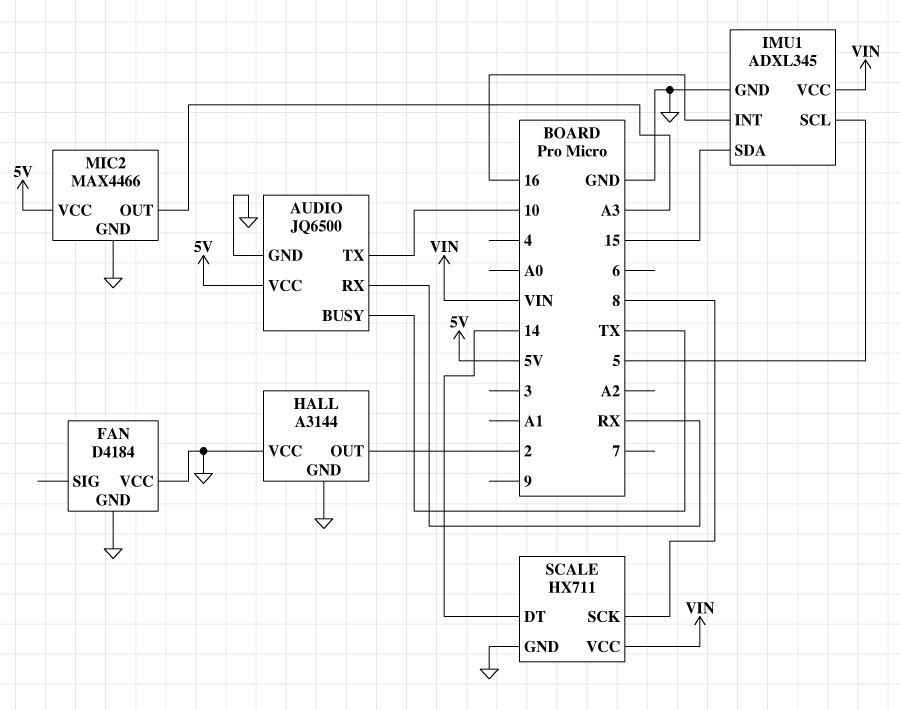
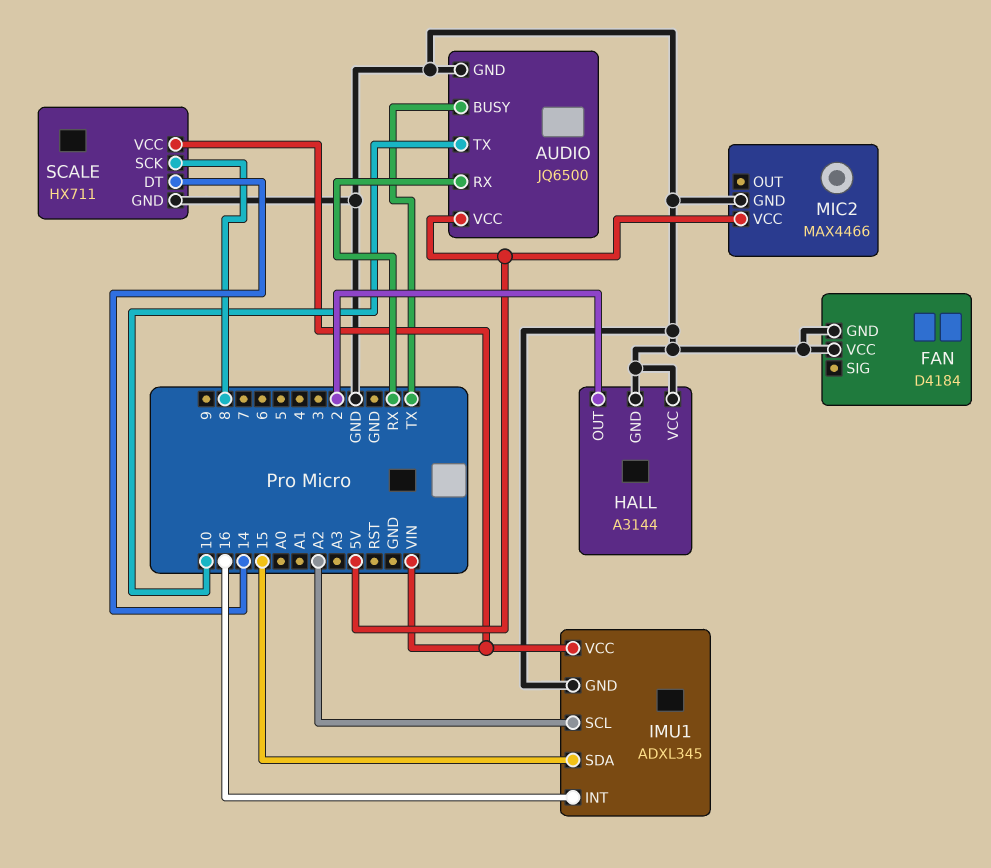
IMU1 pin SCL: 5 -> A2
MIC2 pin OUT: A3 -> none

